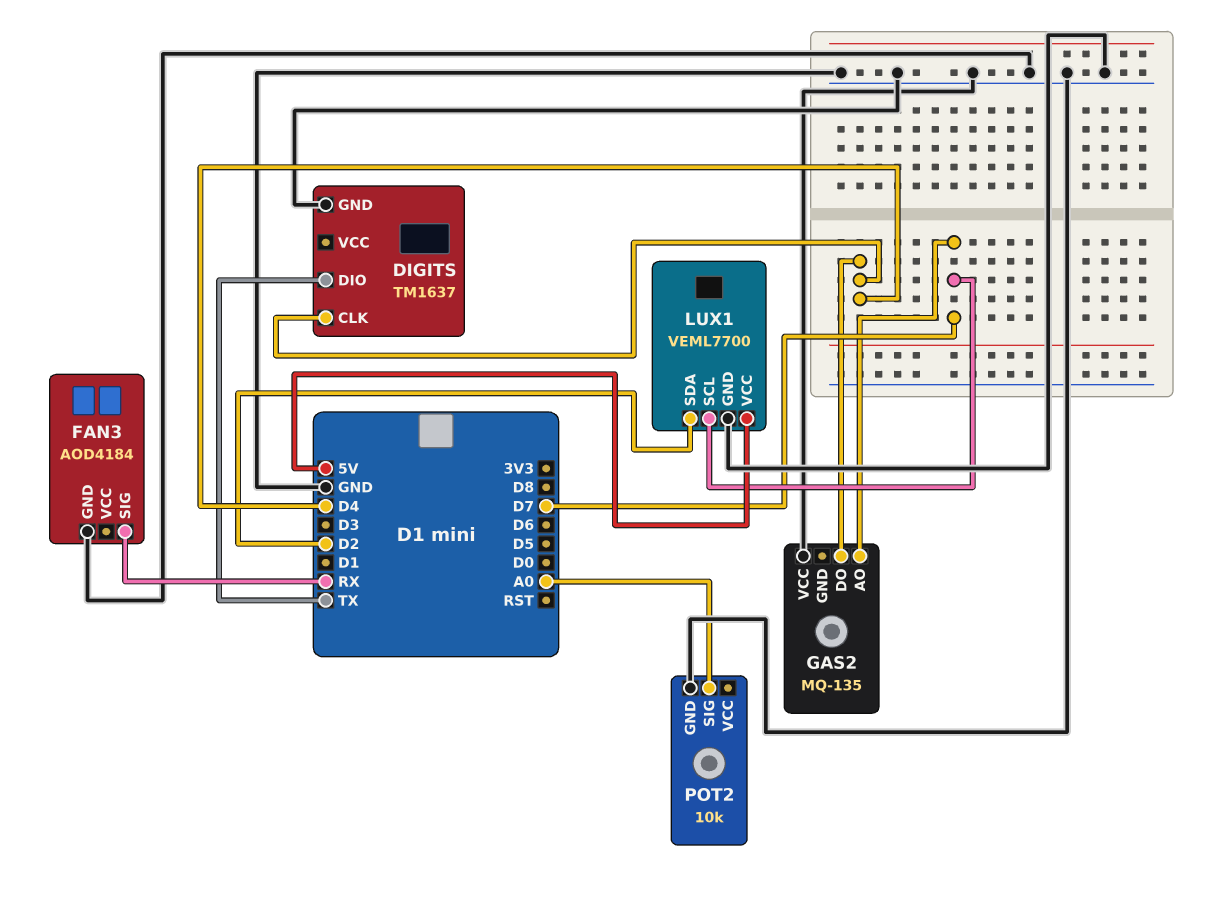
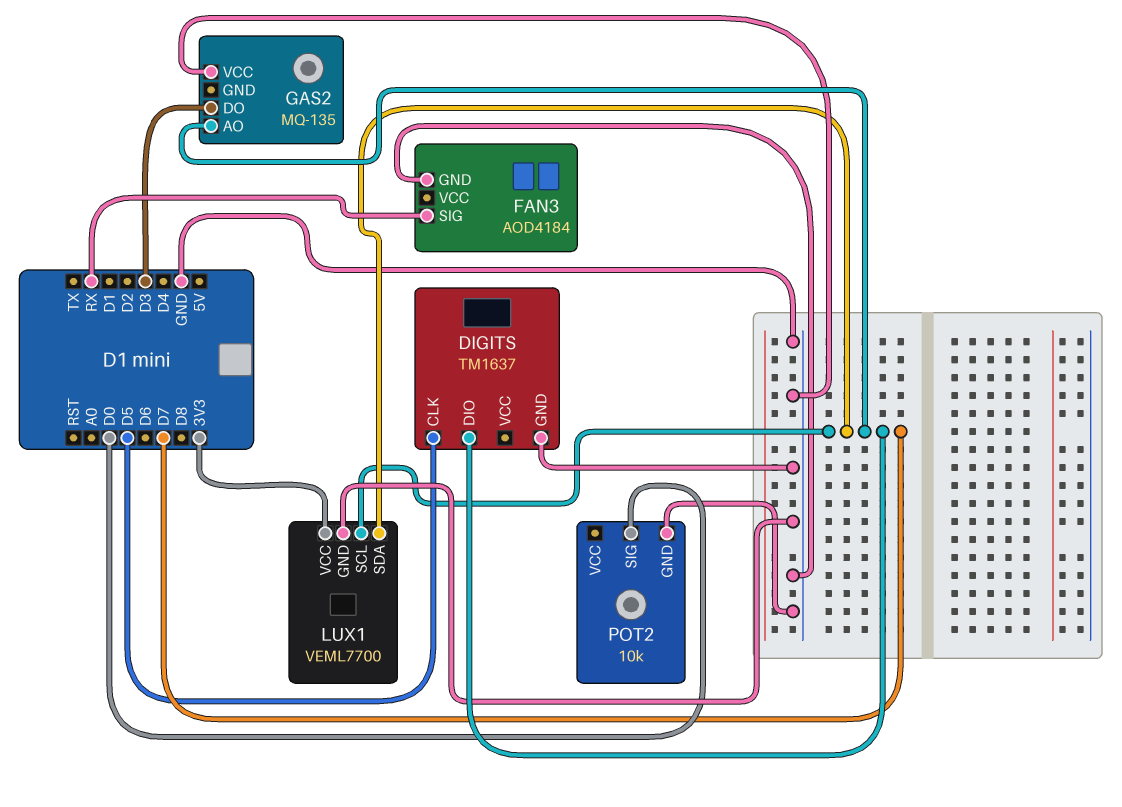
DIGITS pin CLK: D4 -> D5
DIGITS pin DIO: TX -> D7
GAS2 pin DO: D4 -> D3
LUX1 pin SDA: D2 -> D7
LUX1 pin VCC: 5V -> 3V3
POT2 pin SIG: A0 -> D0

